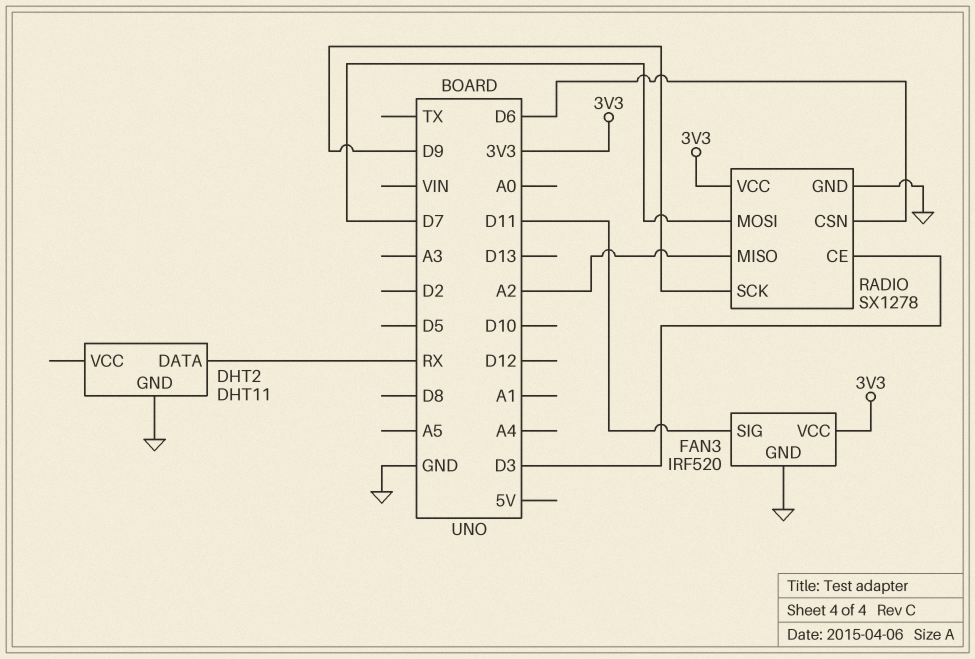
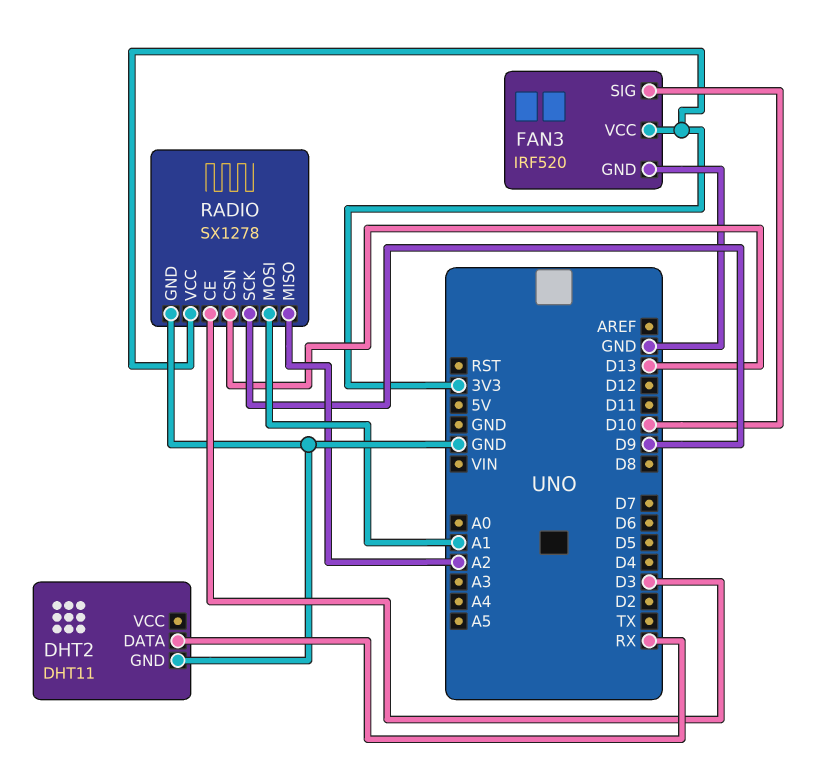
FAN3 pin SIG: D11 -> D10
RADIO pin CSN: D6 -> D13
RADIO pin MOSI: D7 -> A1

